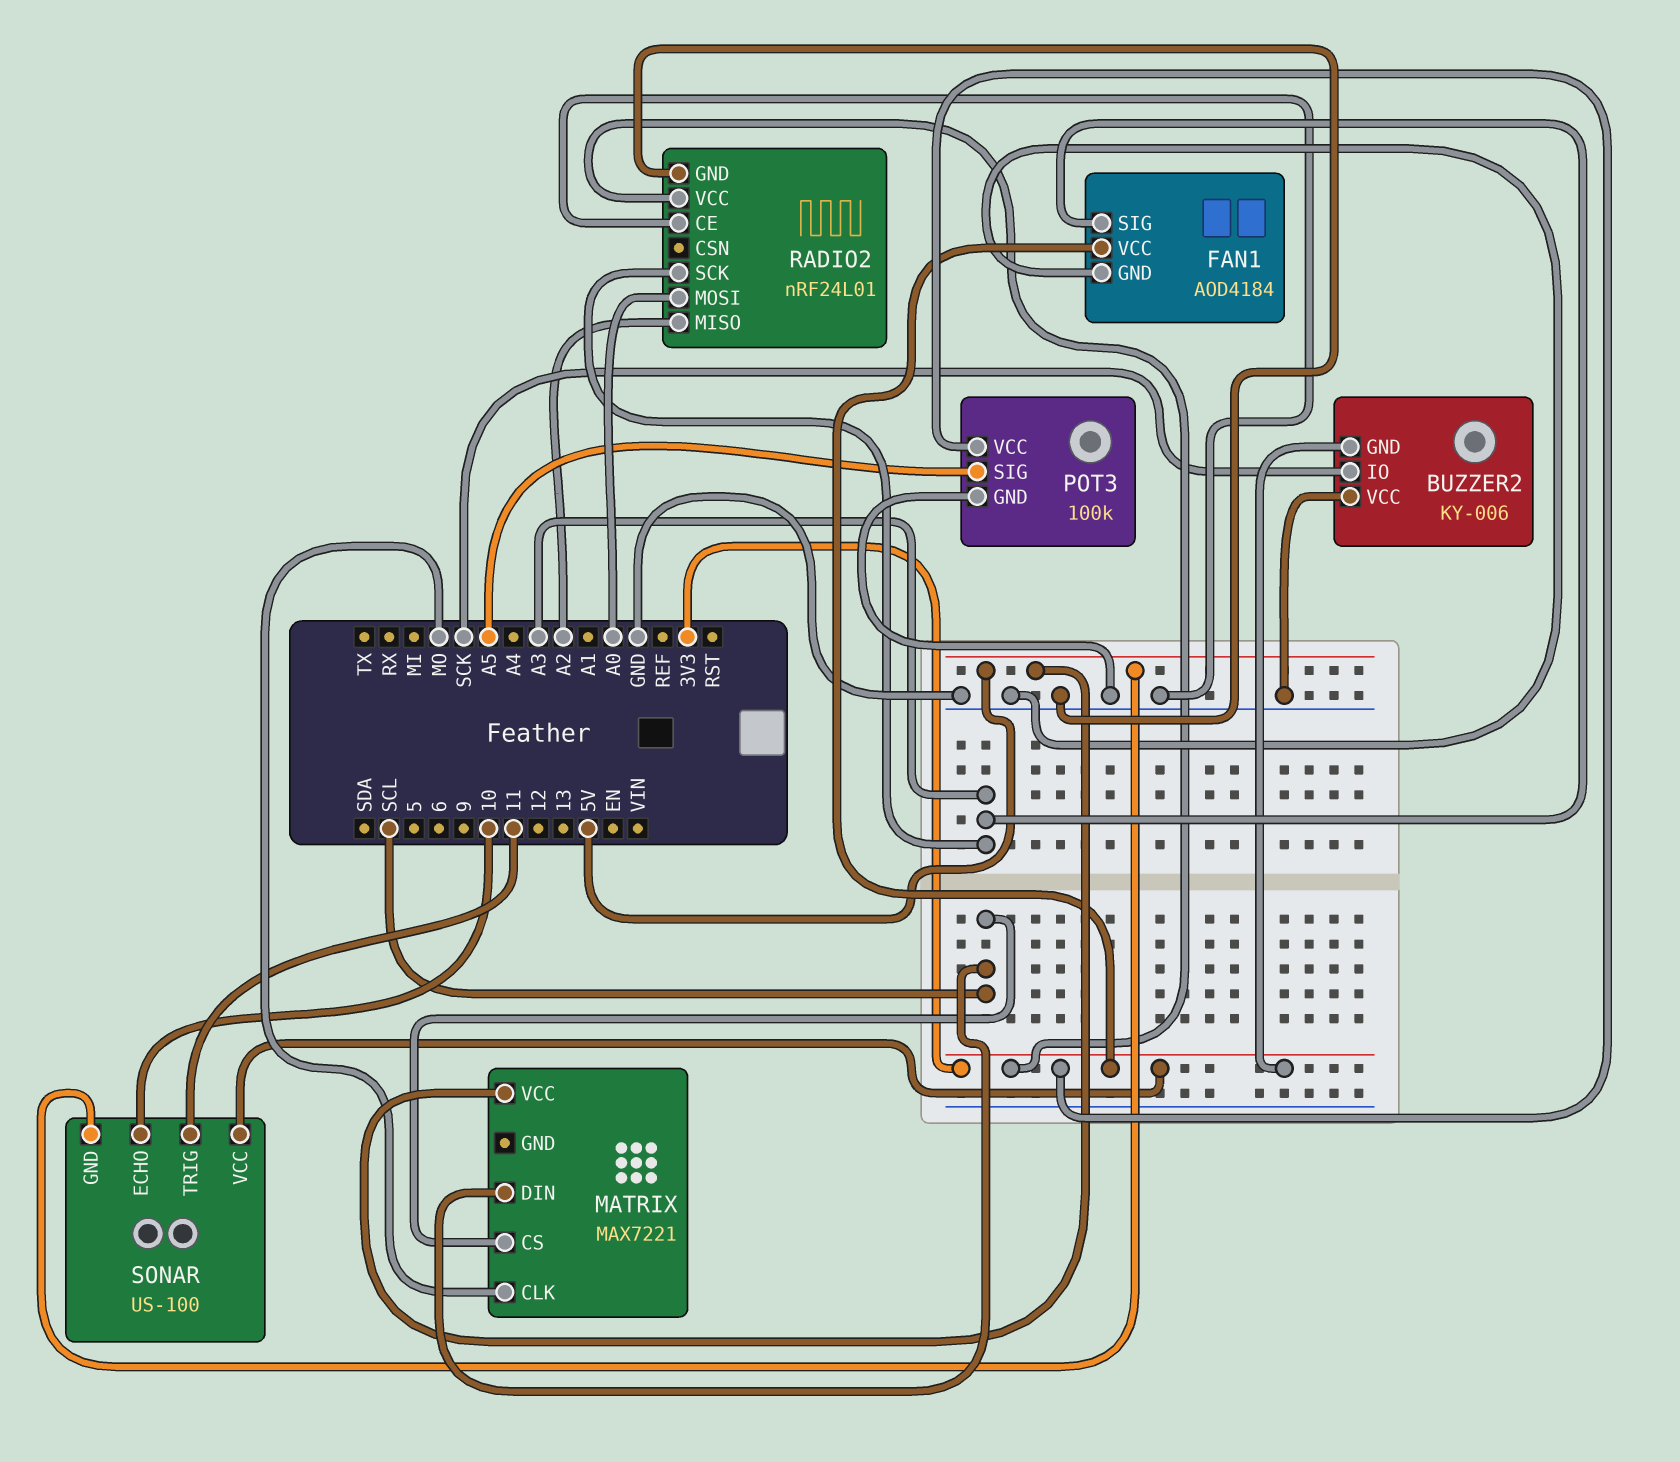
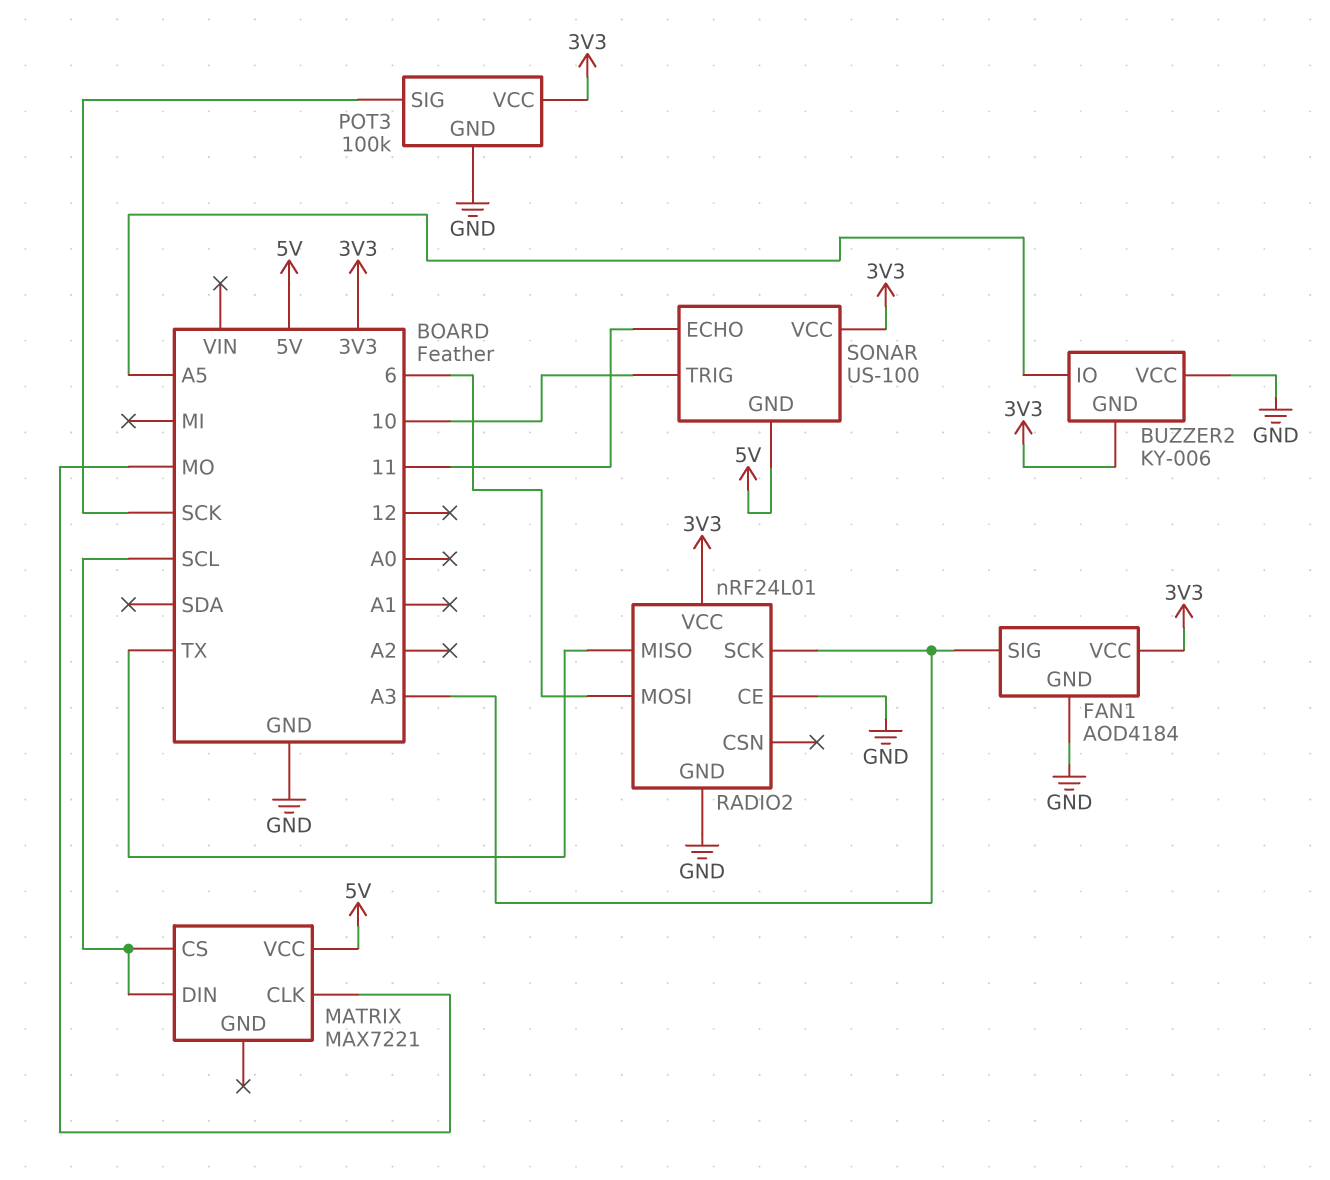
BUZZER2 pin IO: SCK -> A5
POT3 pin SIG: A5 -> SCK
RADIO2 pin MISO: A2 -> TX
RADIO2 pin MOSI: A0 -> 6
SONAR pin ECHO: 10 -> 11
SONAR pin TRIG: 11 -> 10

